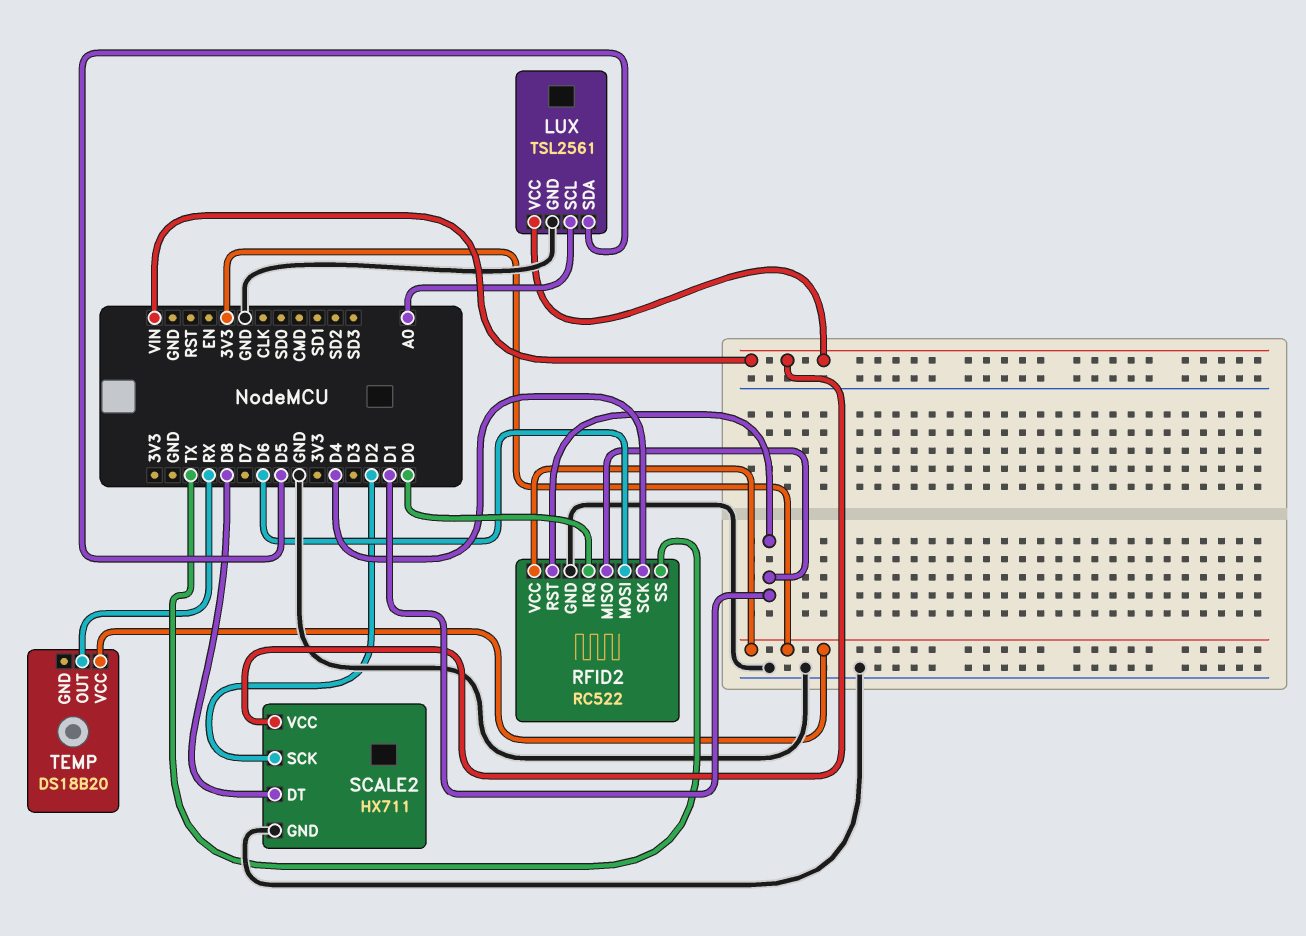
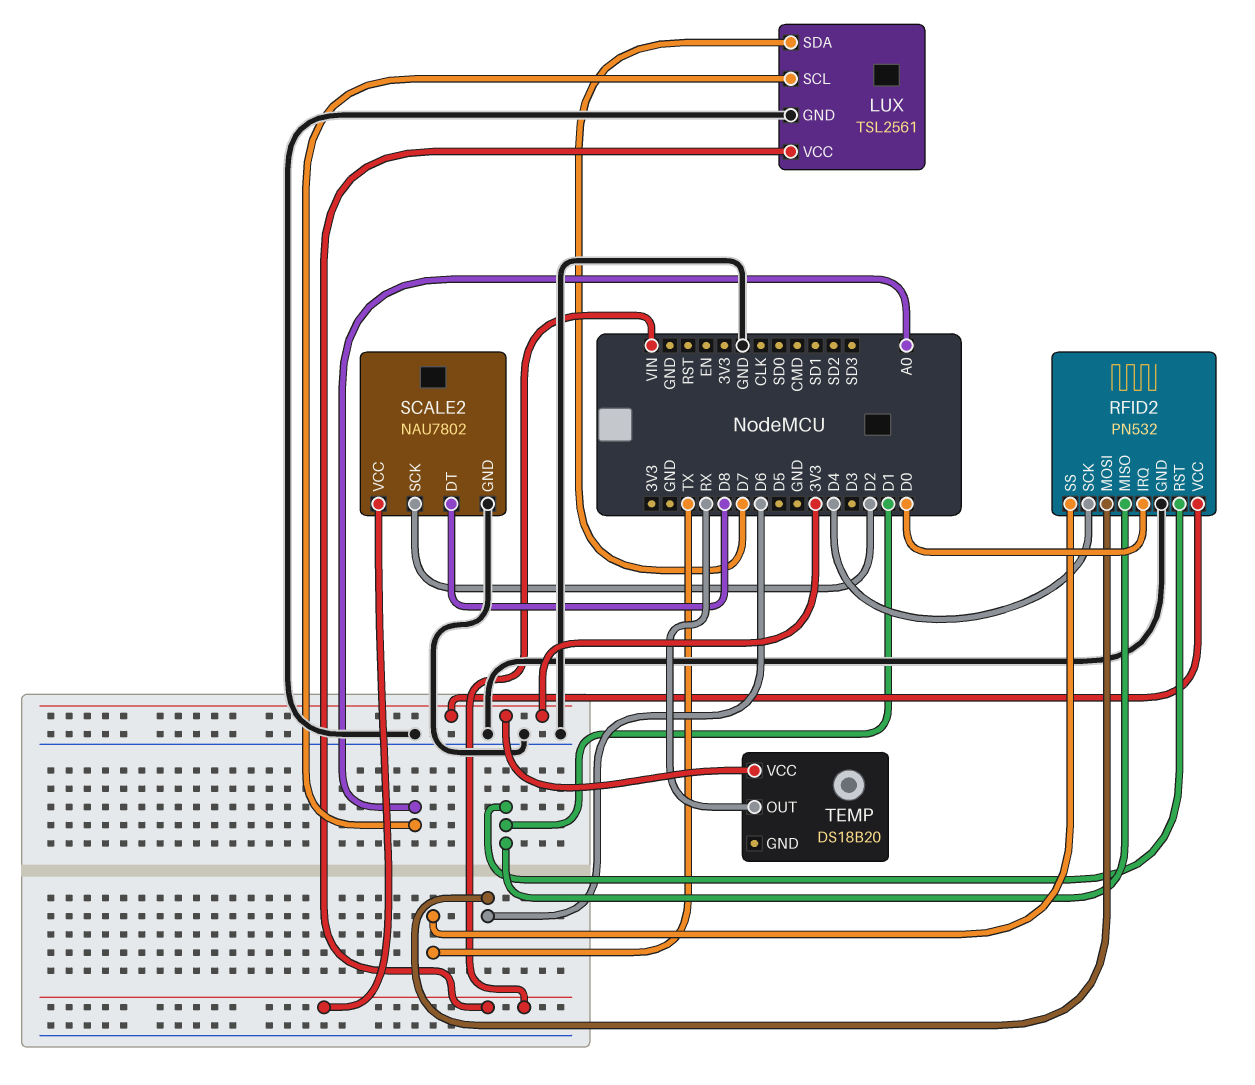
LUX pin SDA: D5 -> D7
RFID2: RC522 -> PN532
SCALE2: HX711 -> NAU7802

